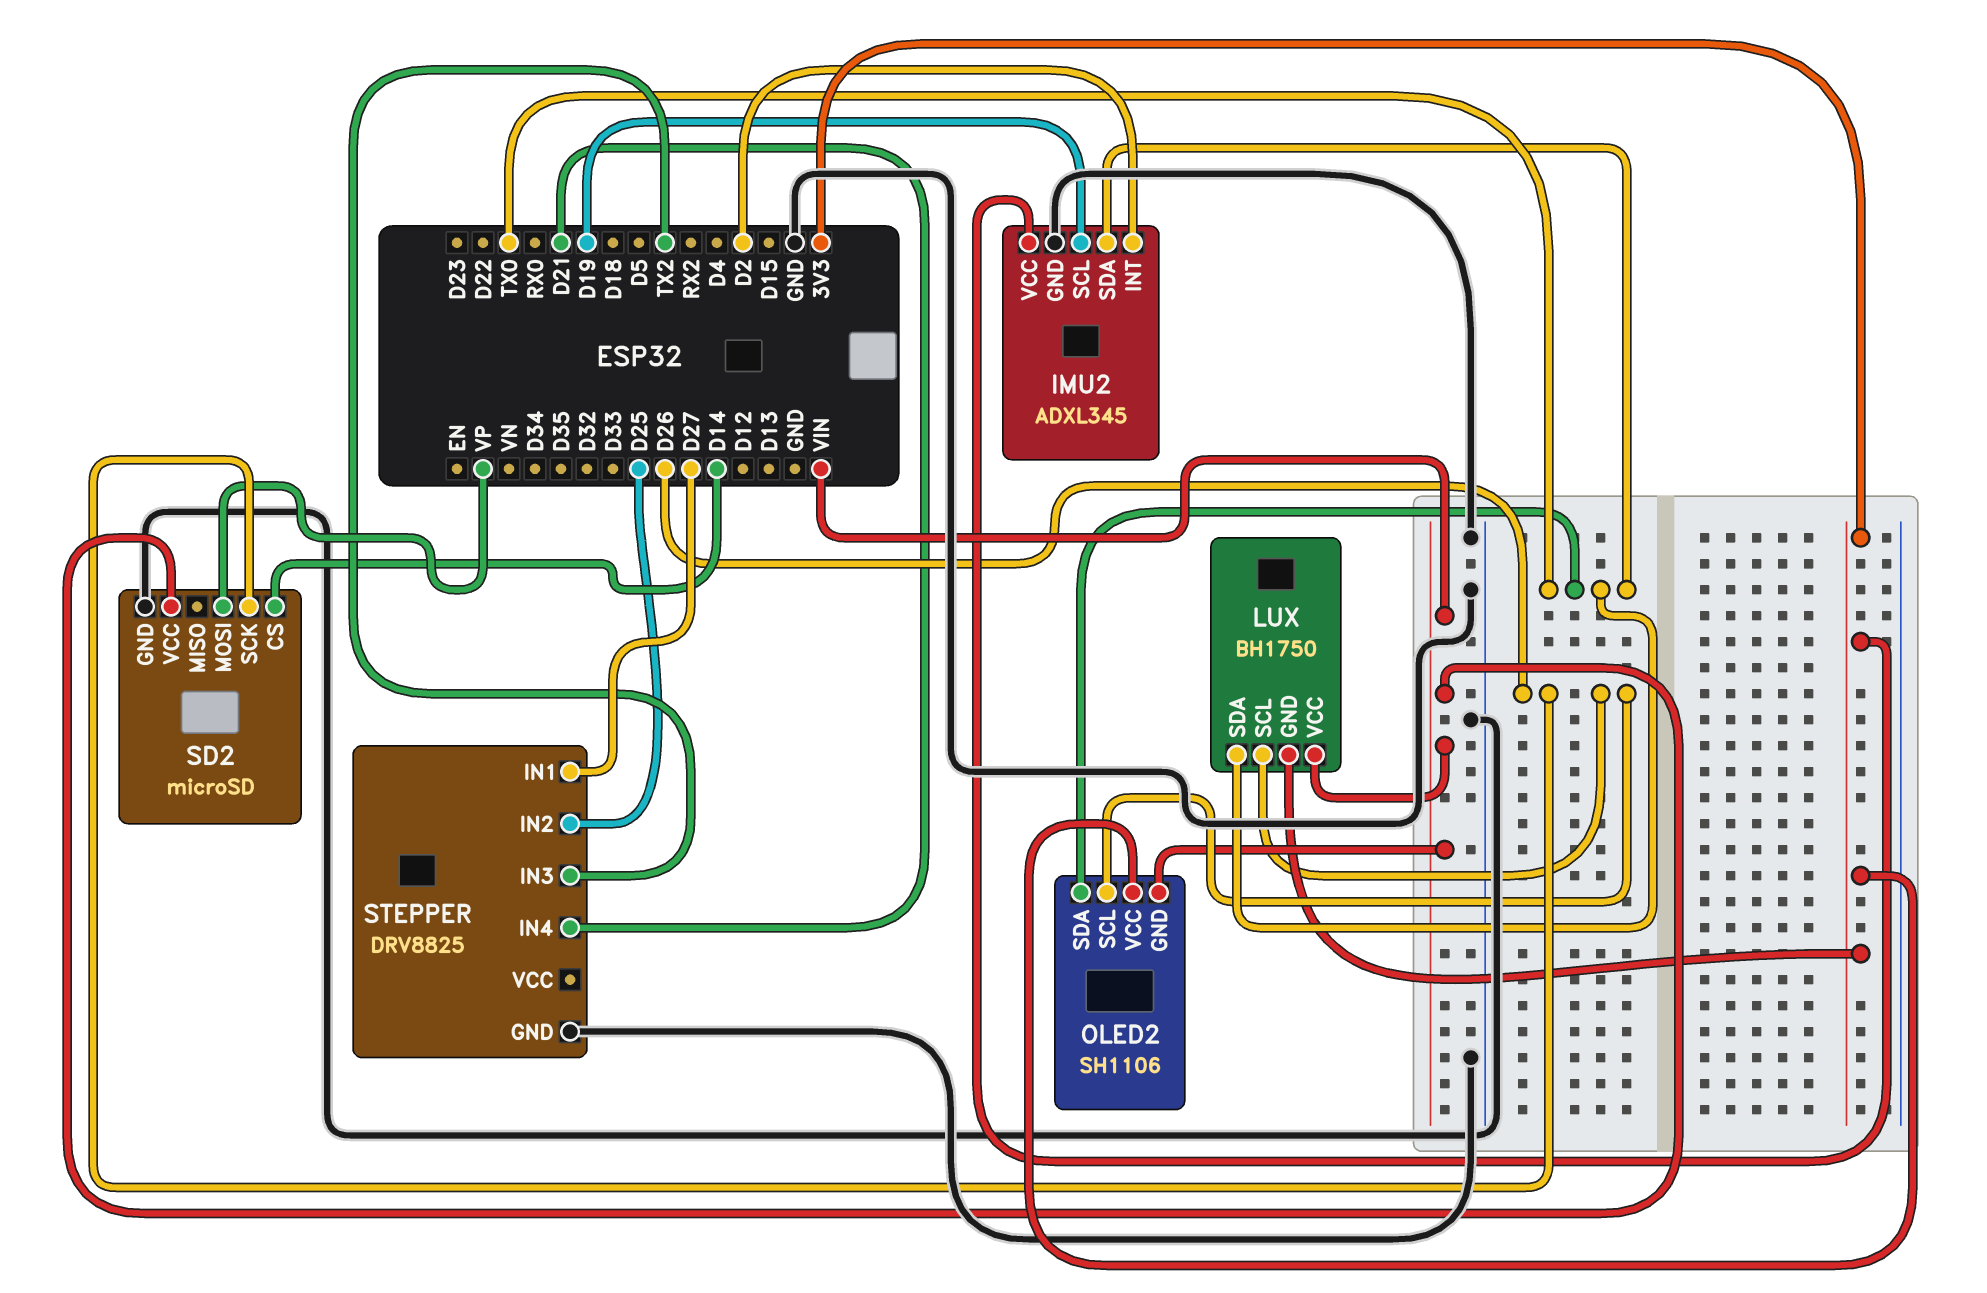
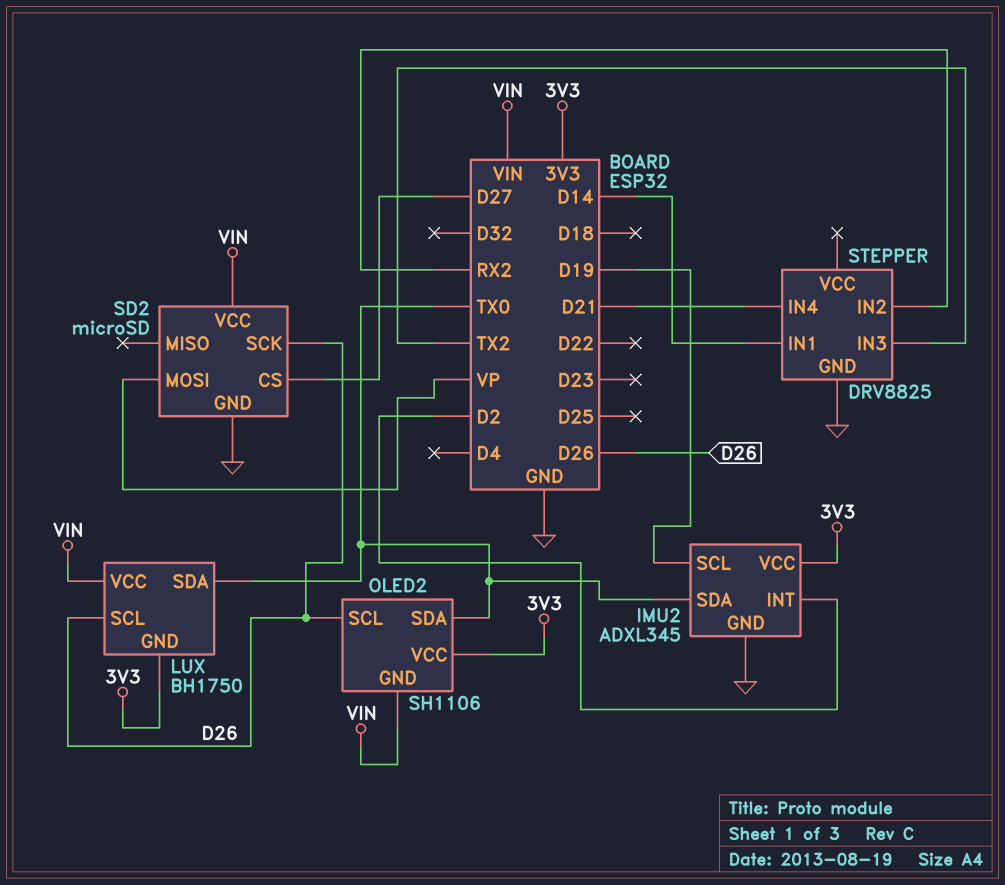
SD2 pin CS: D14 -> D27
STEPPER pin IN1: D27 -> D14
STEPPER pin IN2: D25 -> RX2

